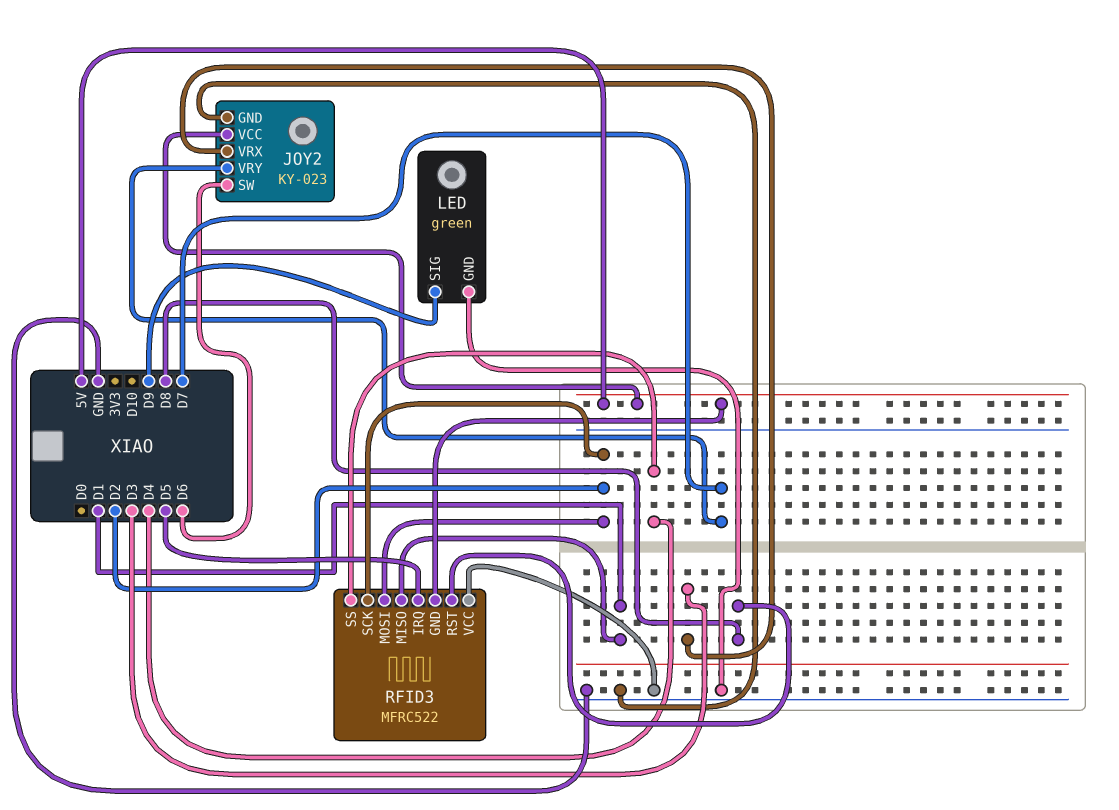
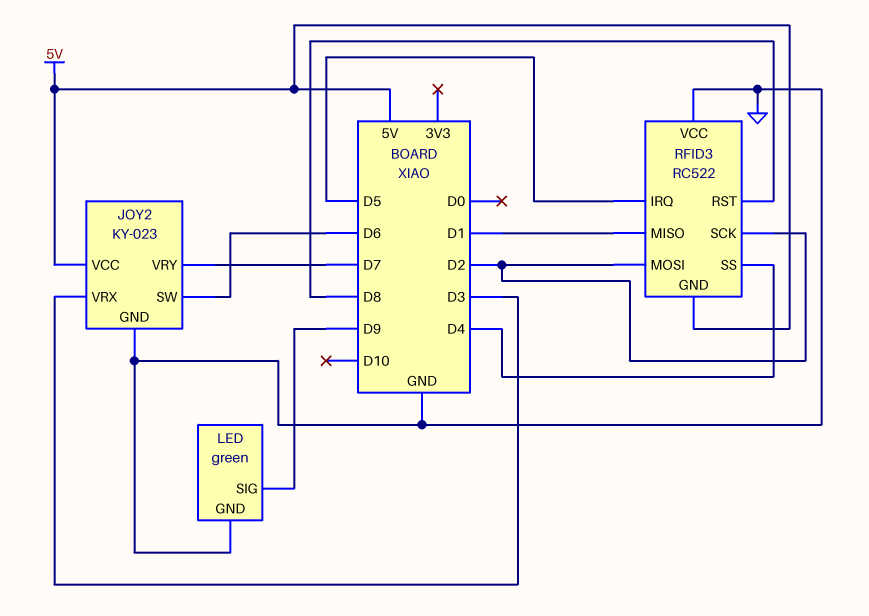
RFID3: MFRC522 -> RC522

